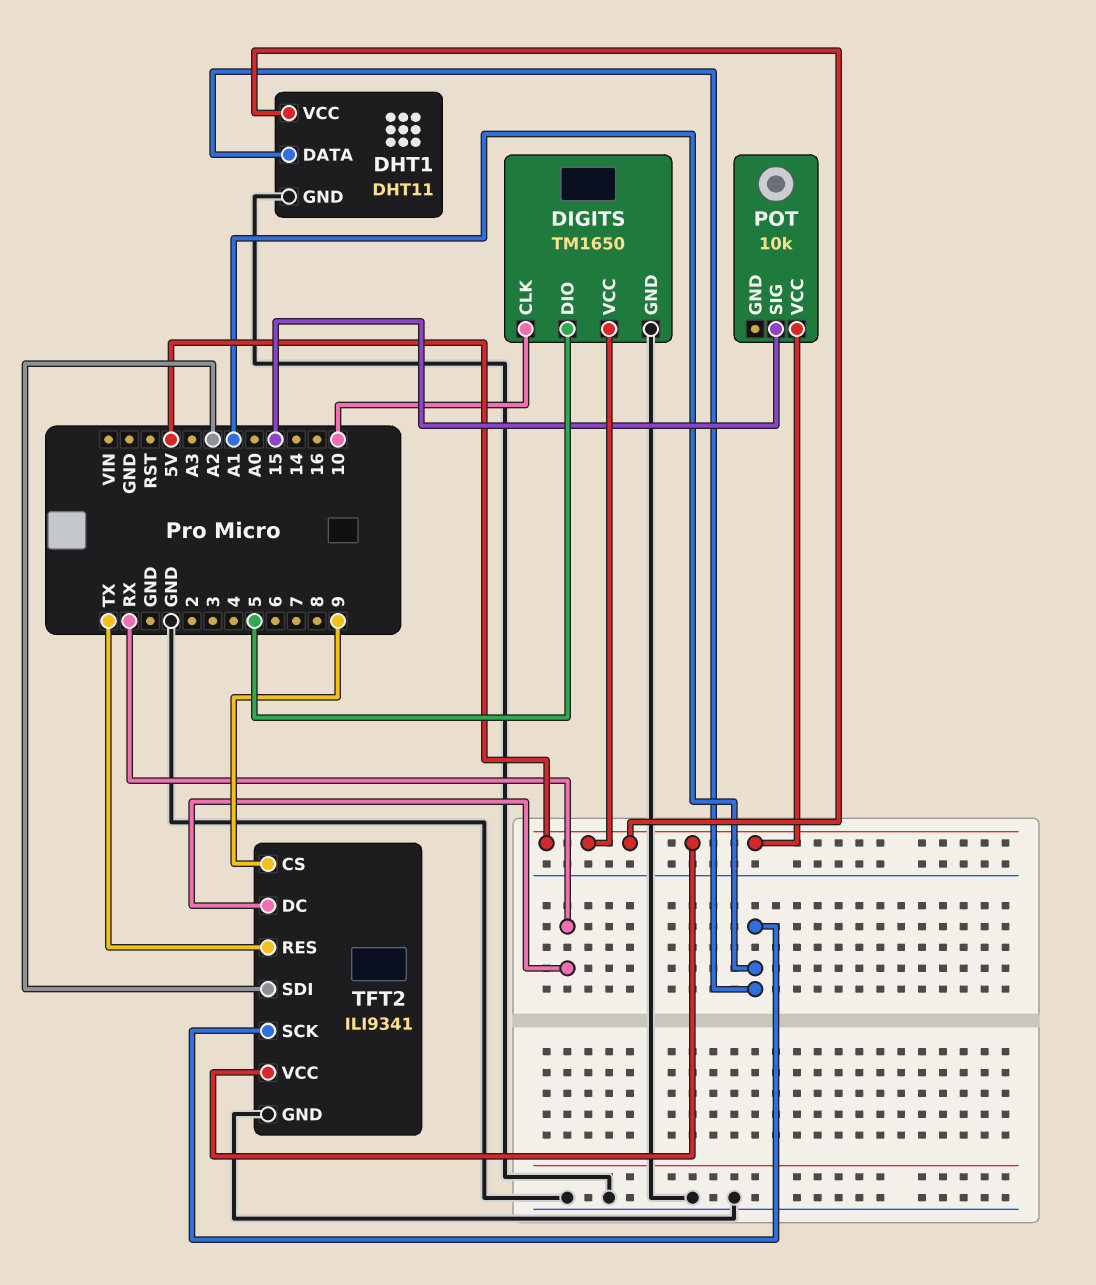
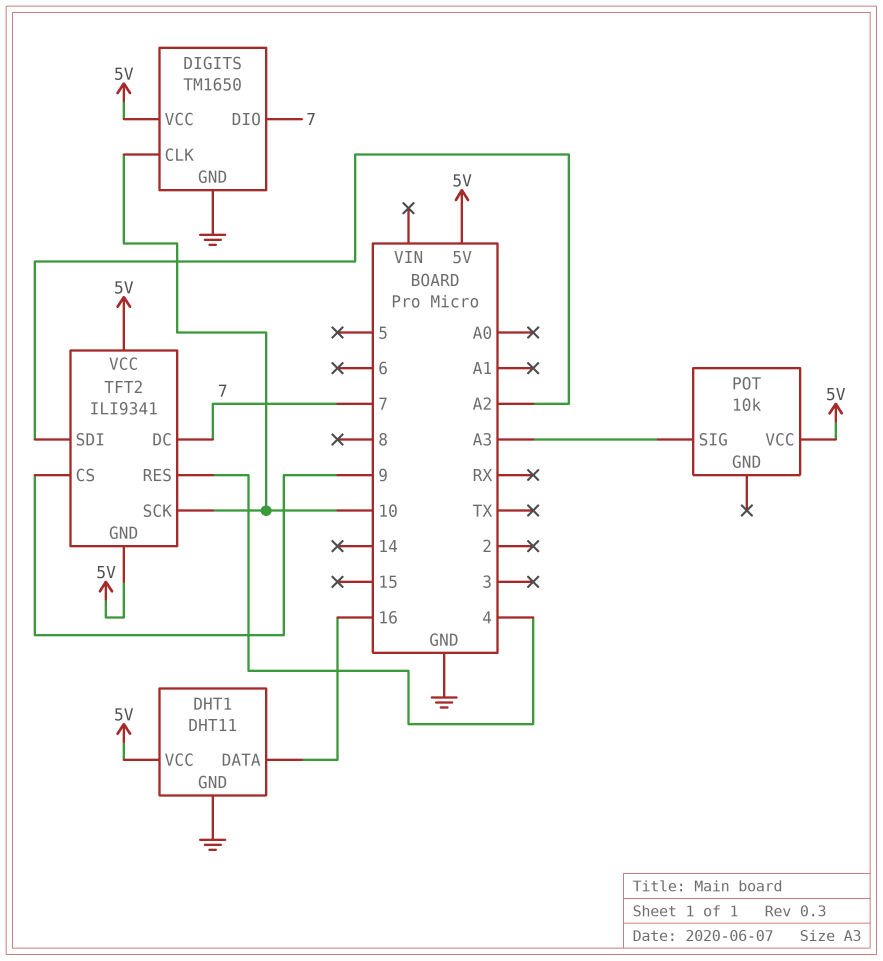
DHT1 pin DATA: A1 -> 16
DIGITS pin DIO: 5 -> 7
POT pin SIG: 15 -> A3
TFT2 pin DC: RX -> 7
TFT2 pin GND: GND -> 5V
TFT2 pin RES: TX -> 4
TFT2 pin SCK: A1 -> 10

